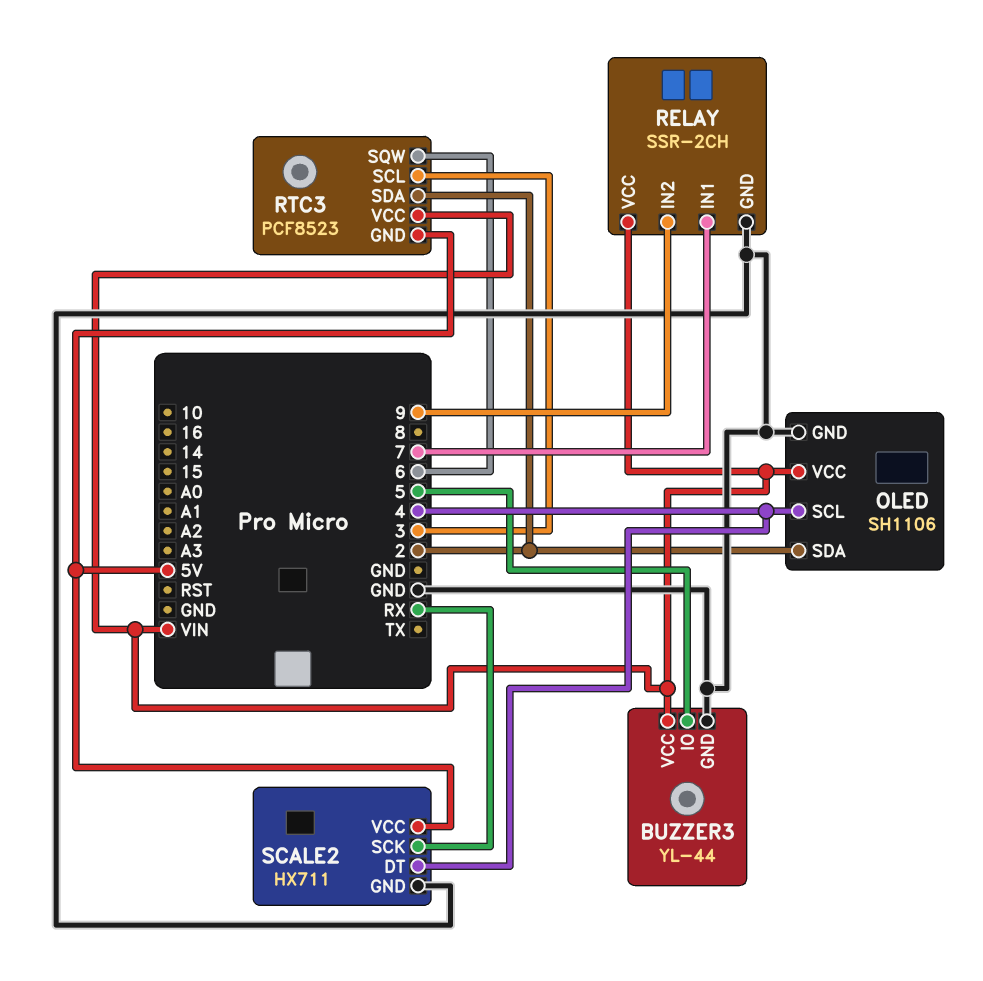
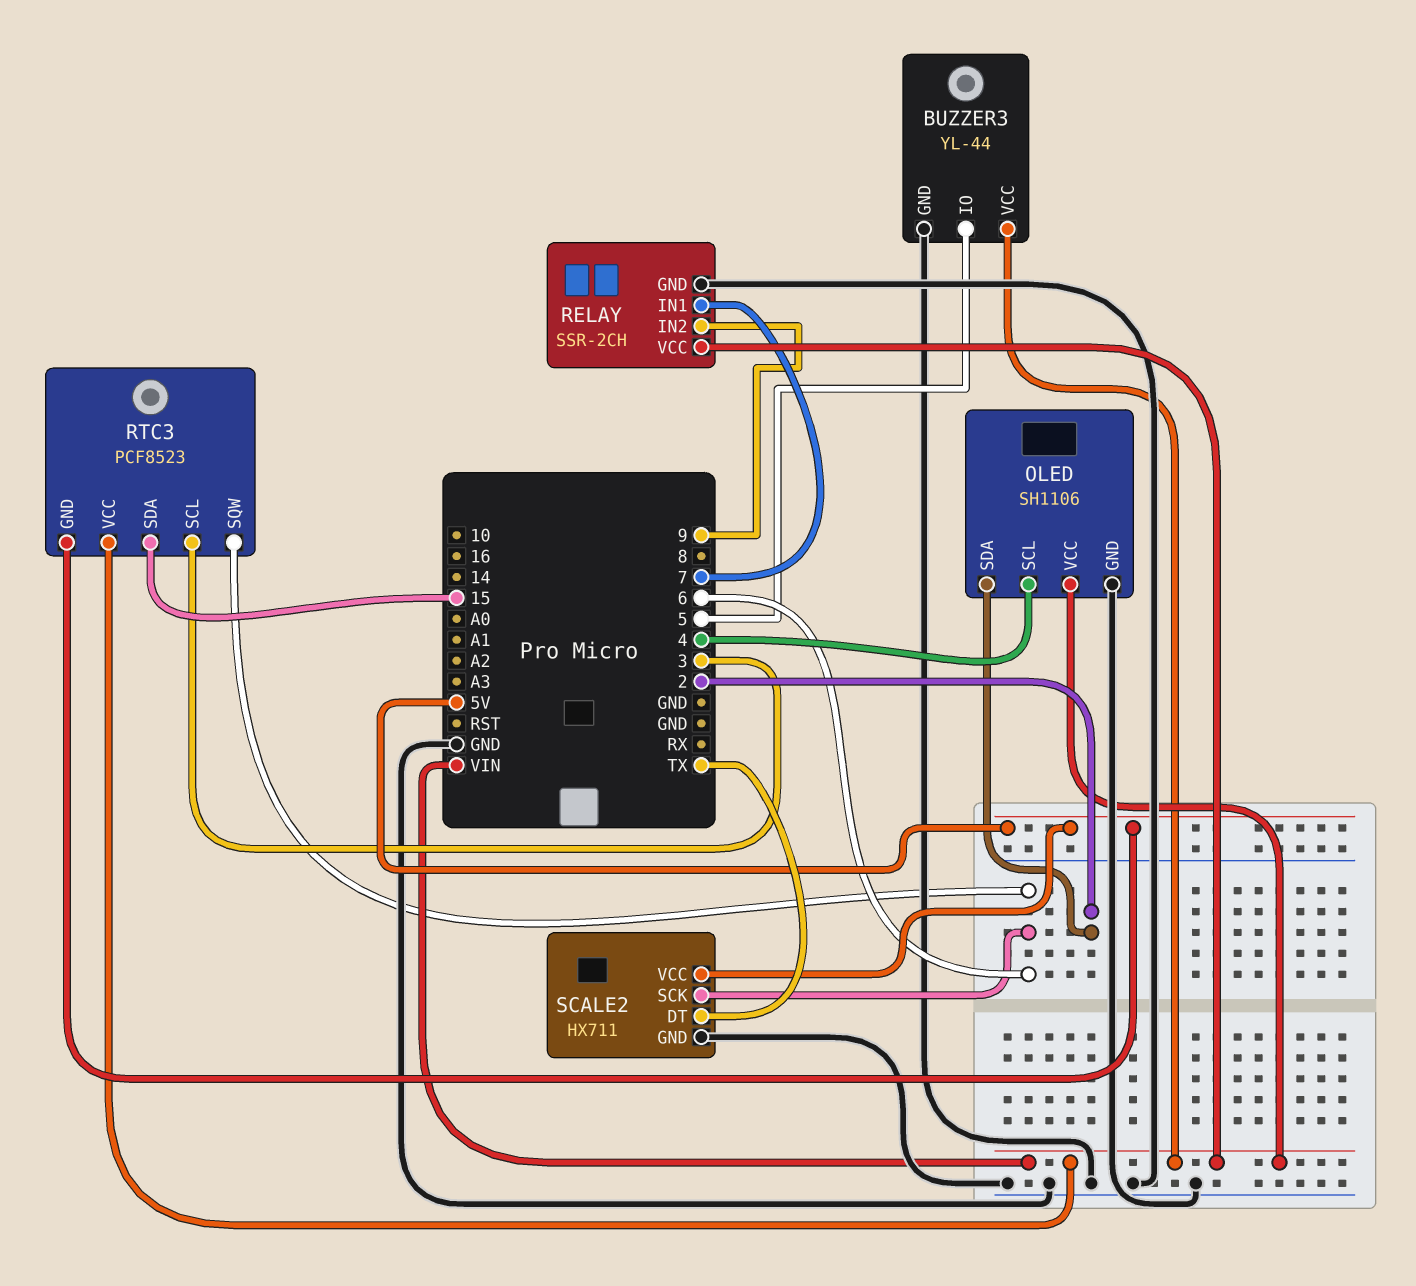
RTC3 pin SDA: 2 -> 15
SCALE2 pin DT: 4 -> TX
SCALE2 pin SCK: RX -> 6

